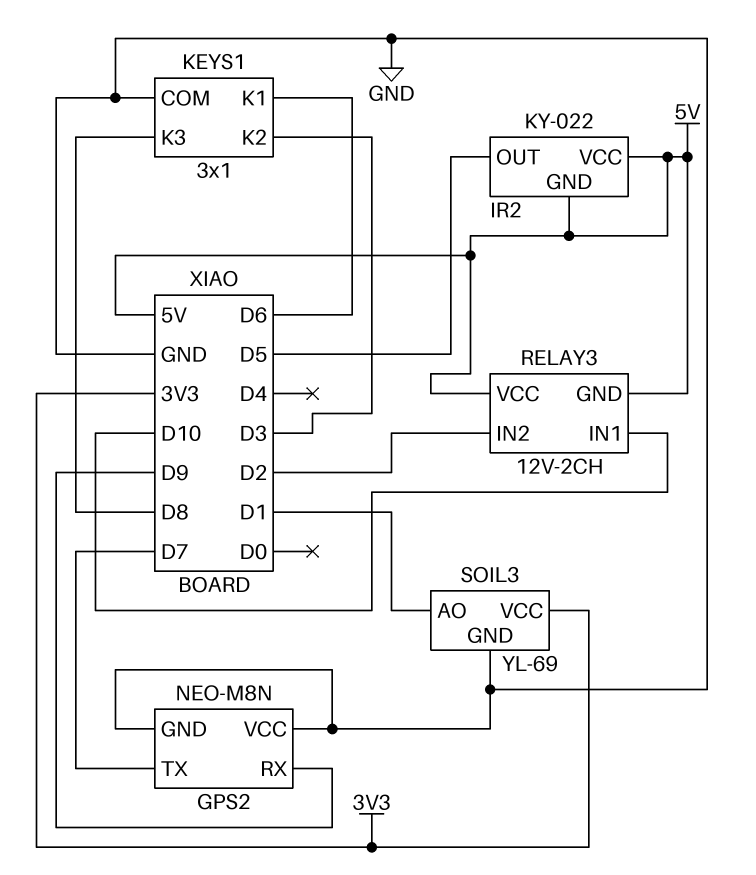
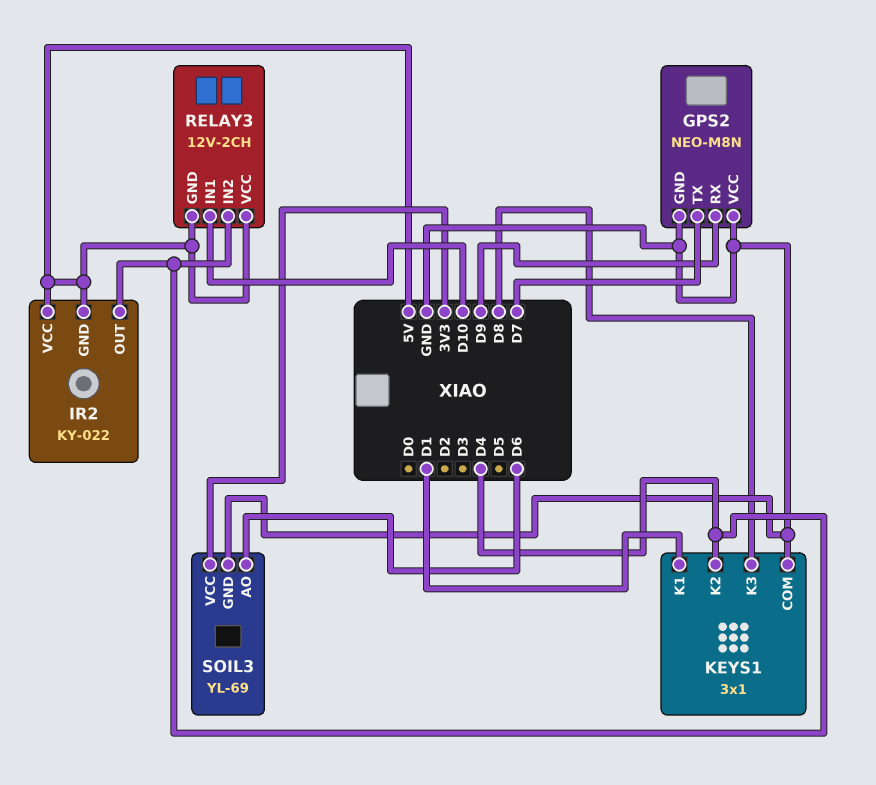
IR2 pin OUT: D5 -> D4
KEYS1 pin K1: D6 -> D1
KEYS1 pin K2: D3 -> D4
RELAY3 pin IN2: D2 -> D4
SOIL3 pin AO: D1 -> D6

